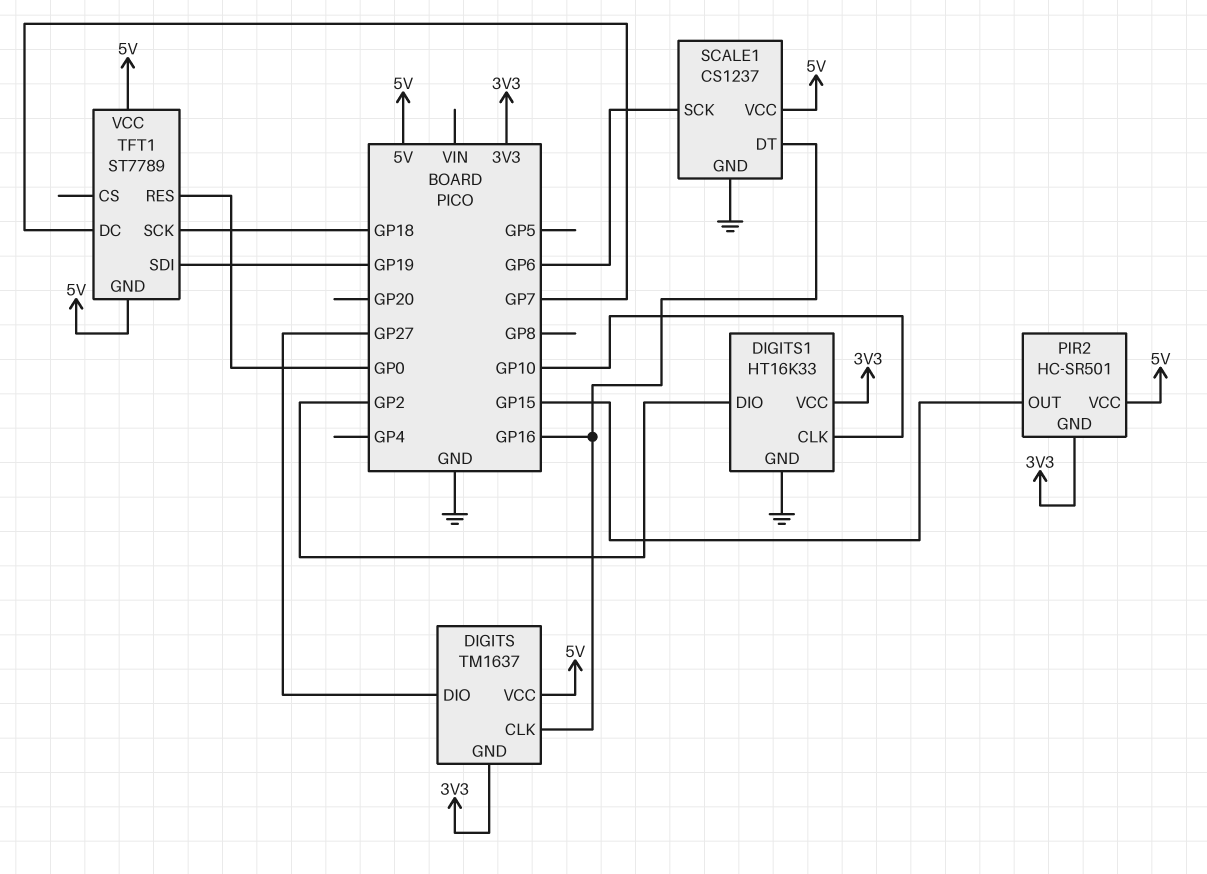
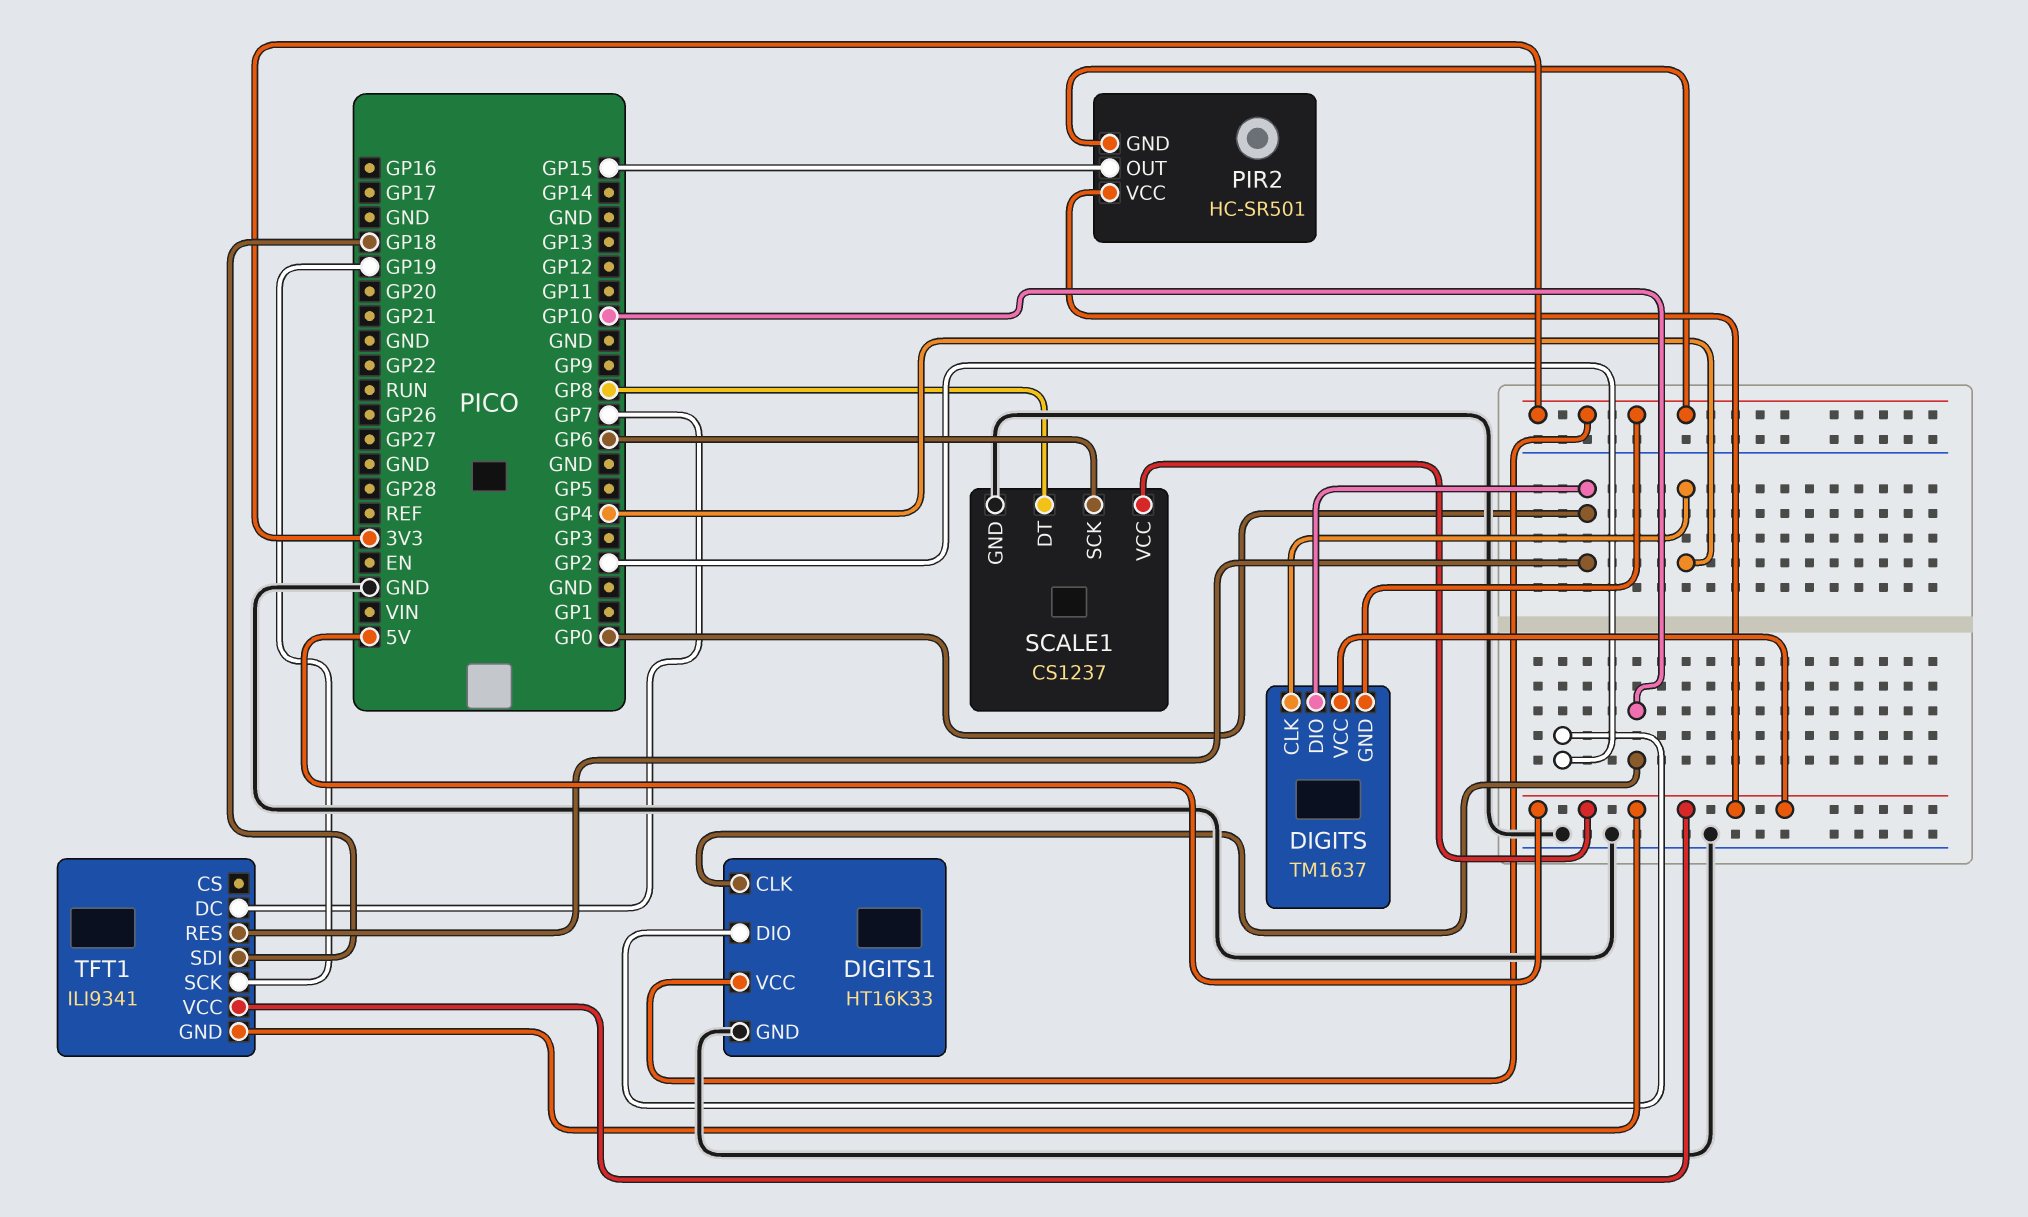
DIGITS pin CLK: GP16 -> GP4
DIGITS pin DIO: GP27 -> GP0
SCALE1 pin DT: GP16 -> GP8
TFT1: ST7789 -> ILI9341
TFT1 pin SCK: GP18 -> GP19
TFT1 pin SDI: GP19 -> GP18

